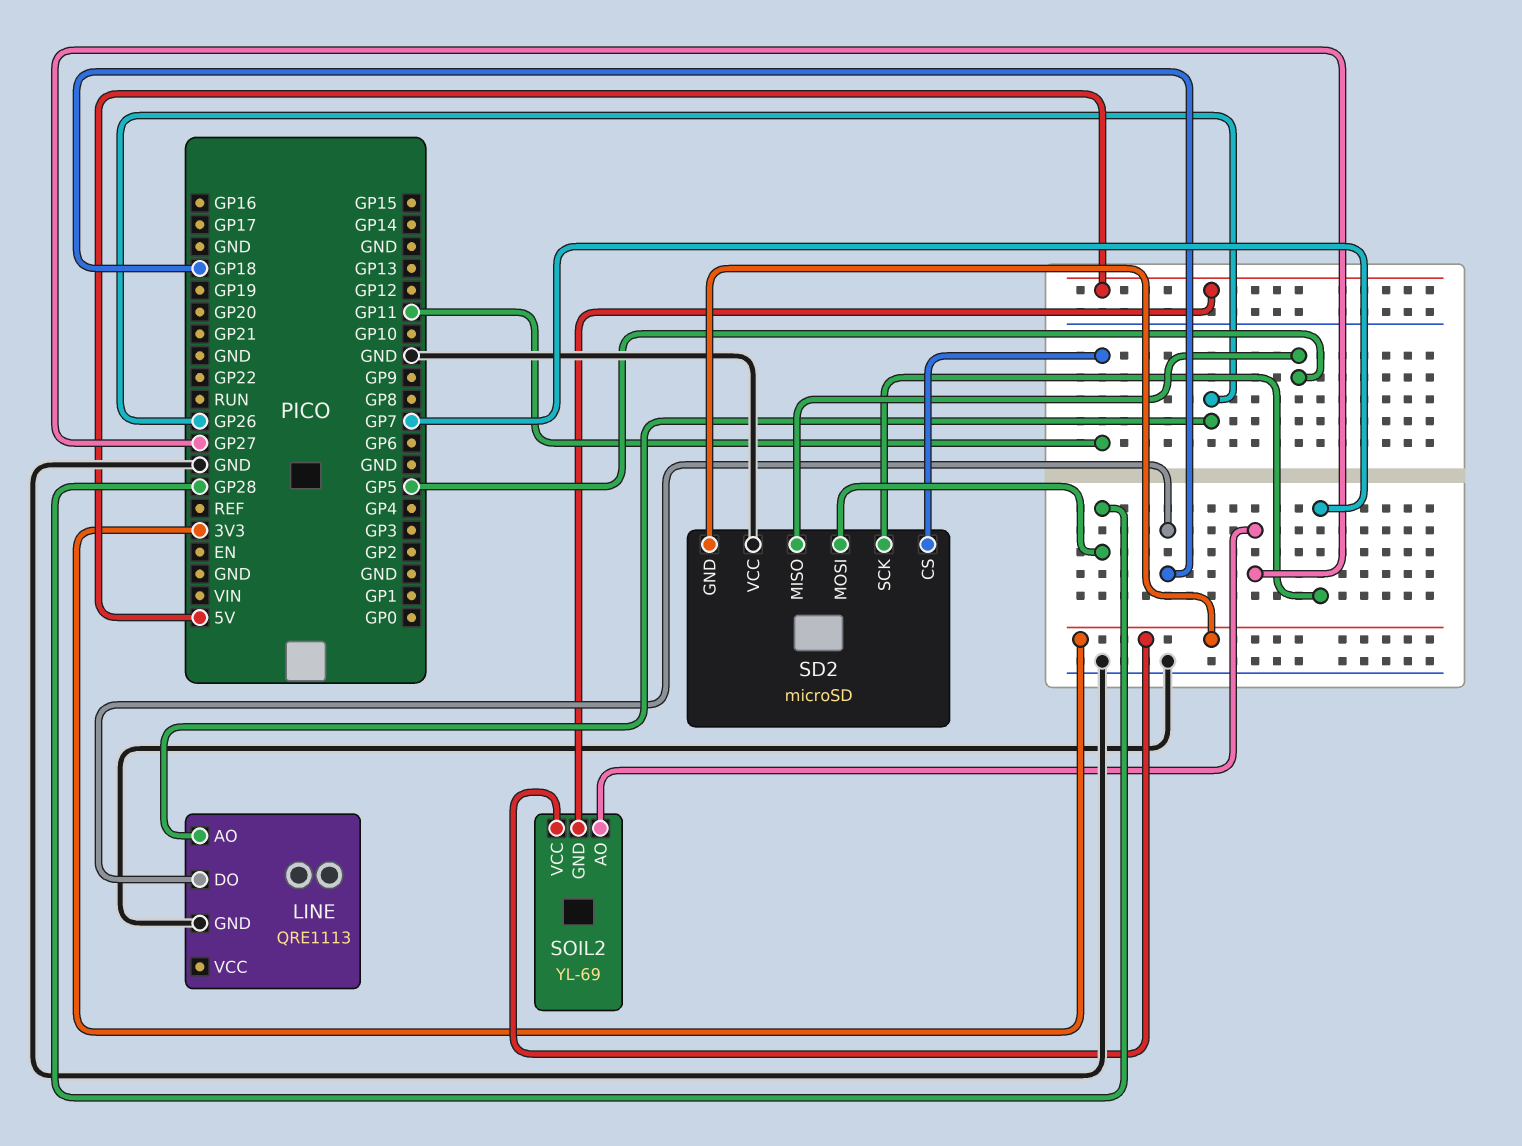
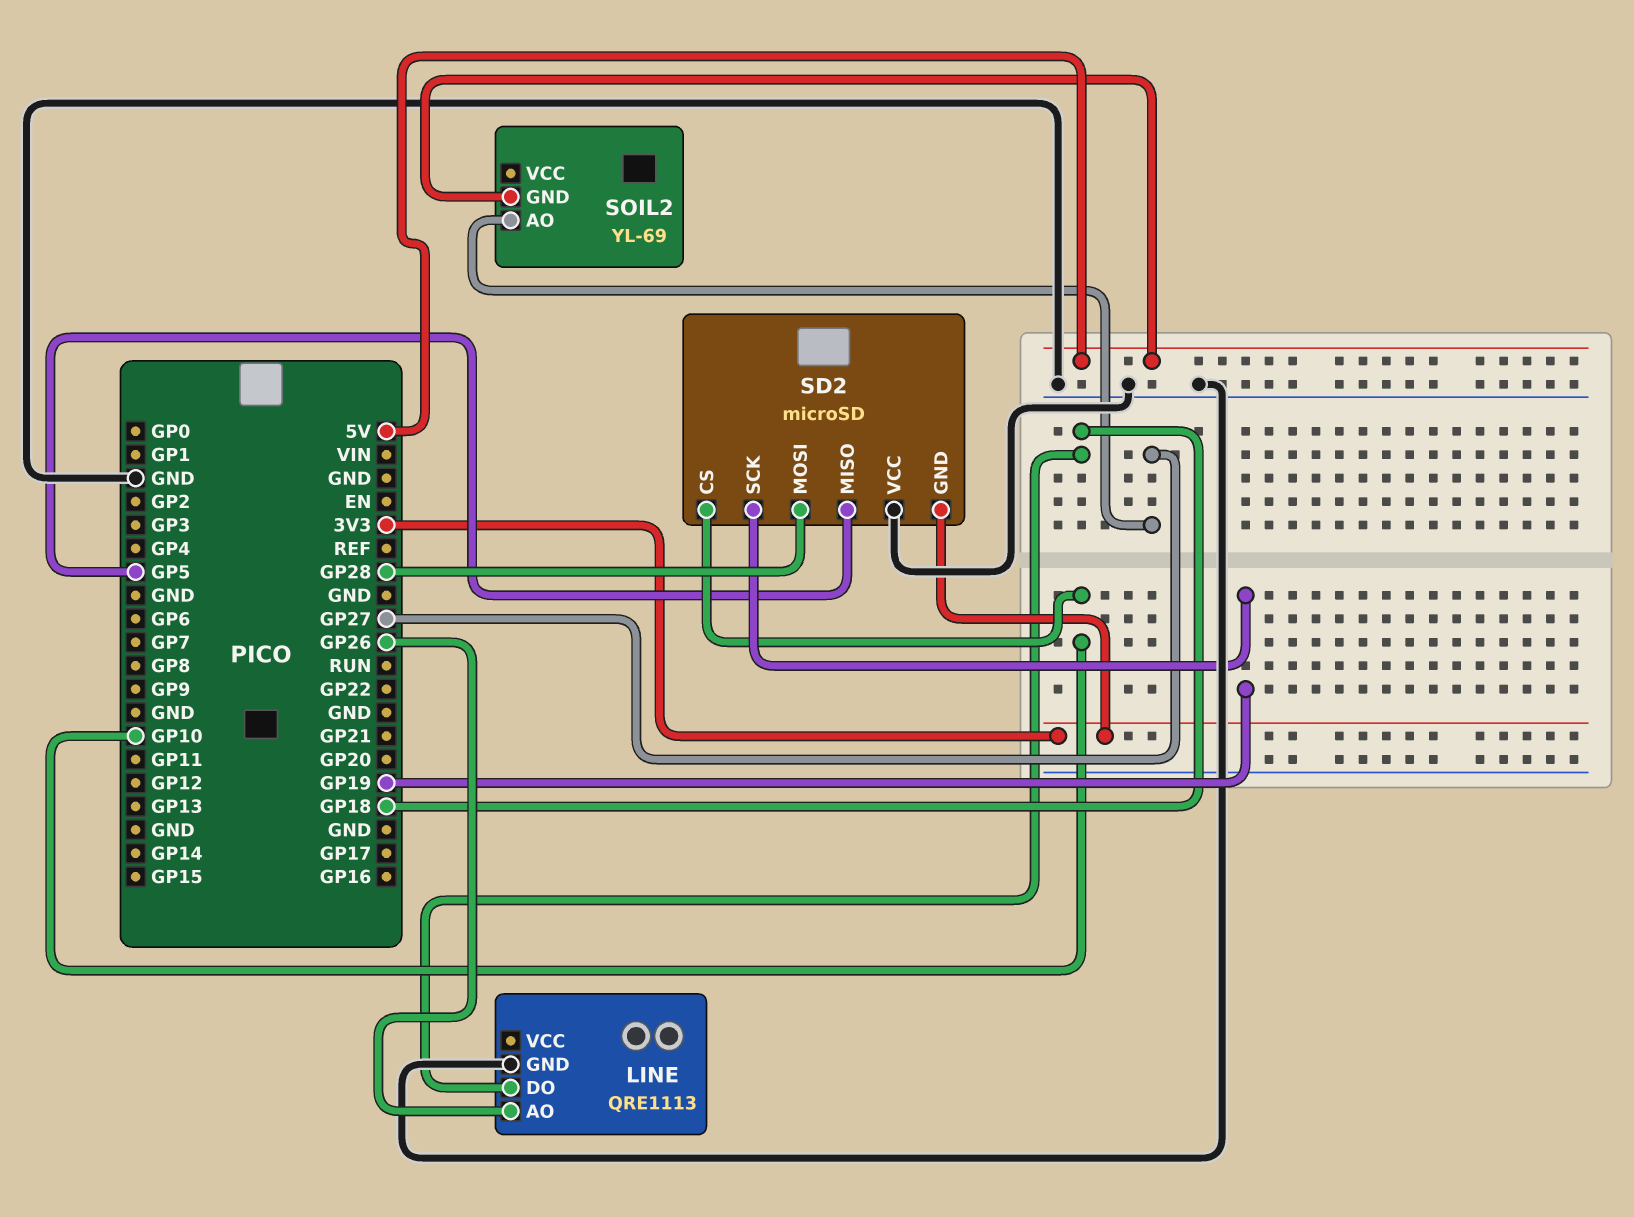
SD2 pin CS: GP11 -> GP10
SD2 pin SCK: GP7 -> GP19
SOIL2 pin VCC: 3V3 -> none

